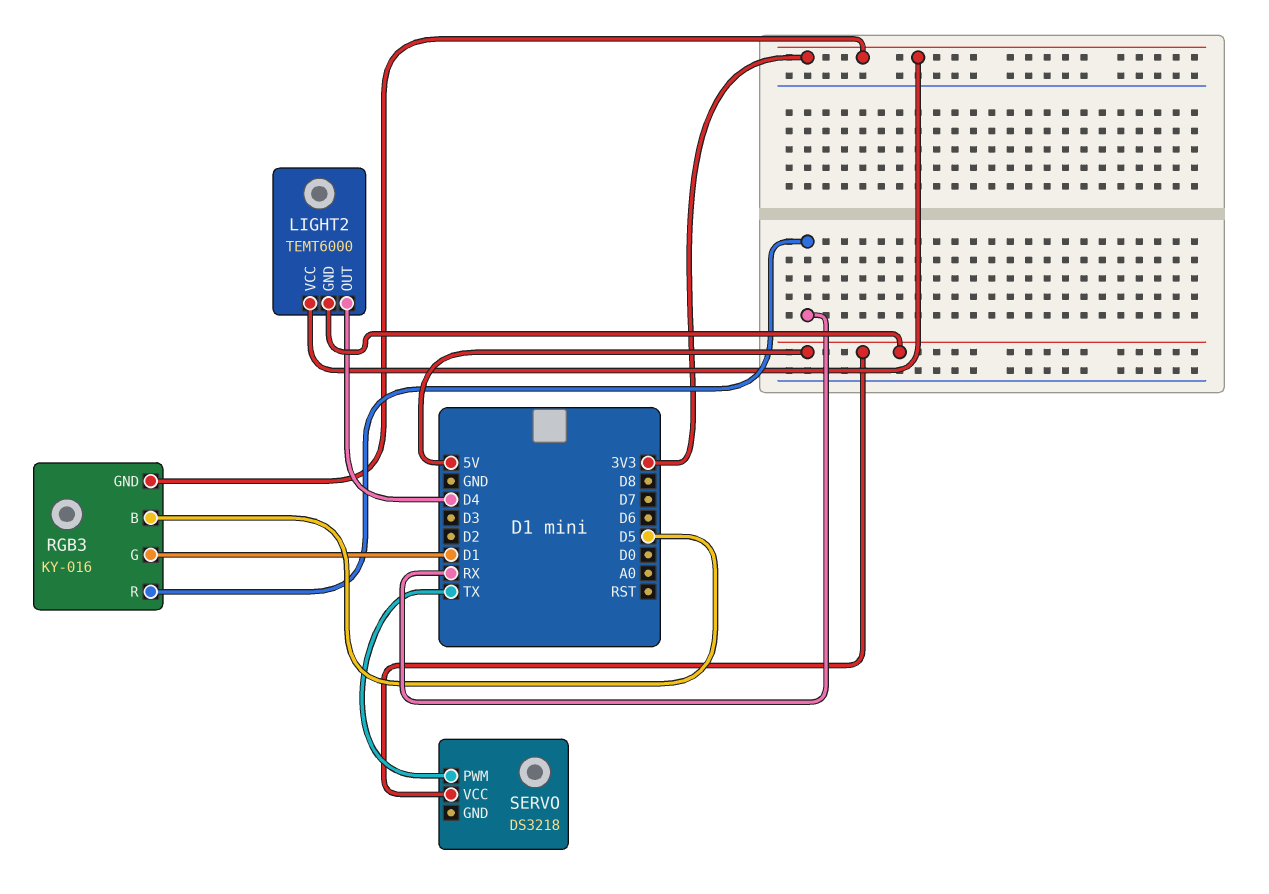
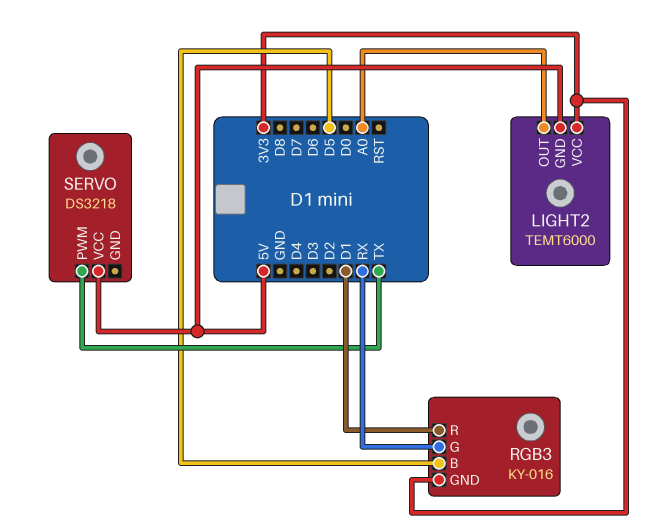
LIGHT2 pin OUT: D4 -> A0
RGB3 pin G: D1 -> RX
RGB3 pin R: RX -> D1

